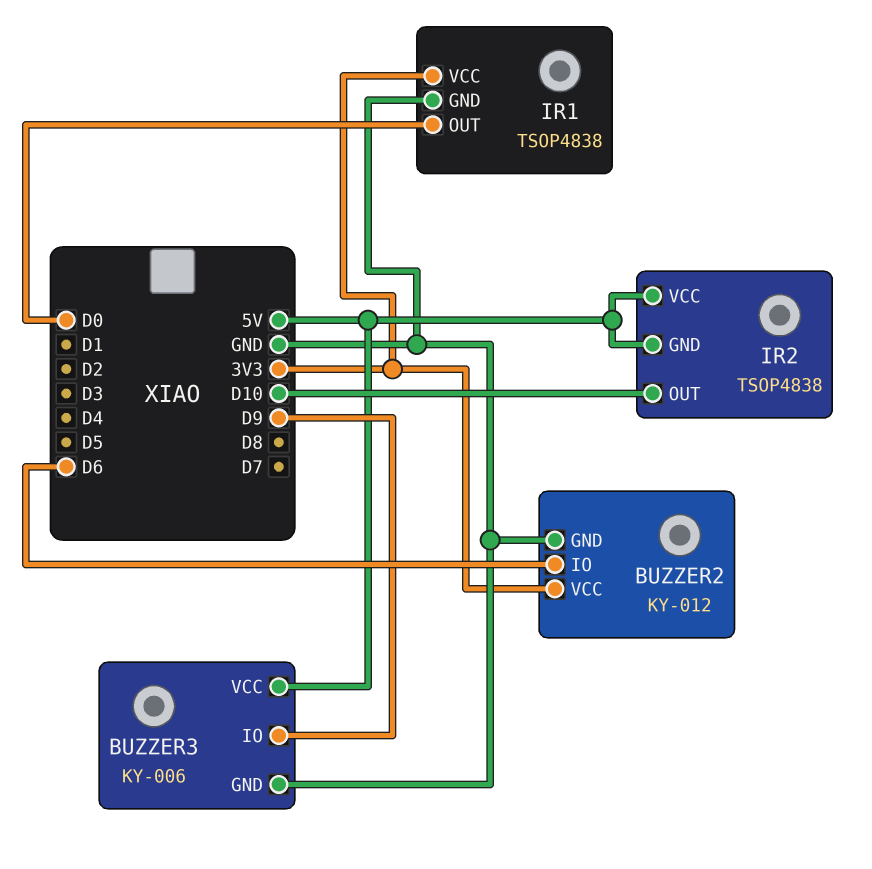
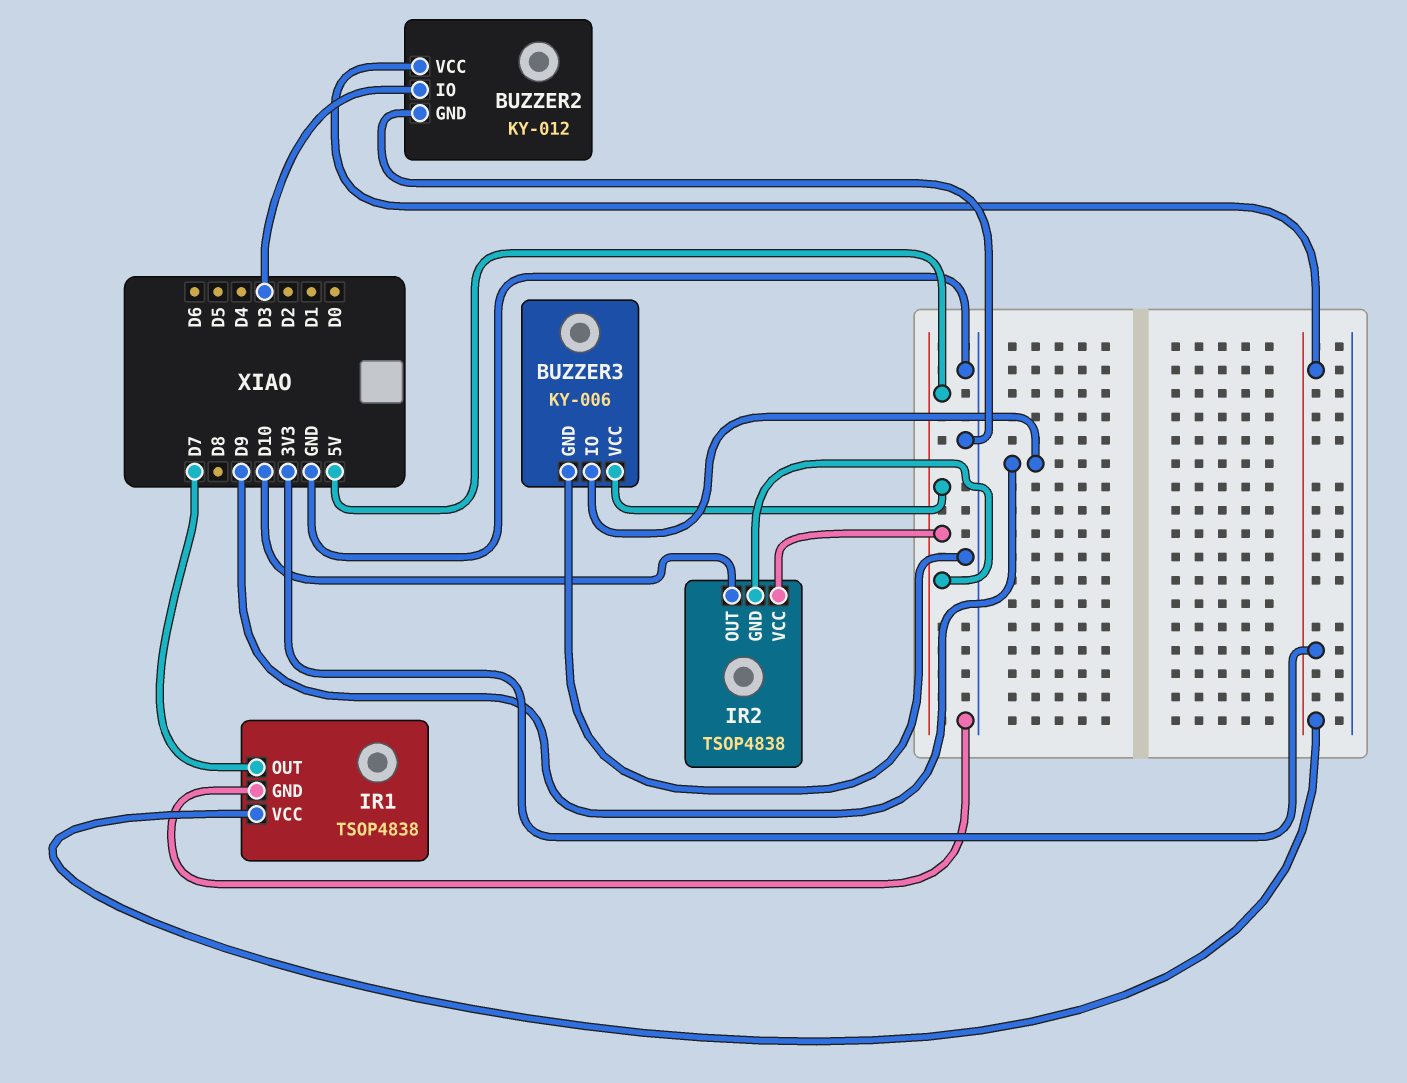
BUZZER2 pin IO: D6 -> D3
IR1 pin OUT: D0 -> D7

